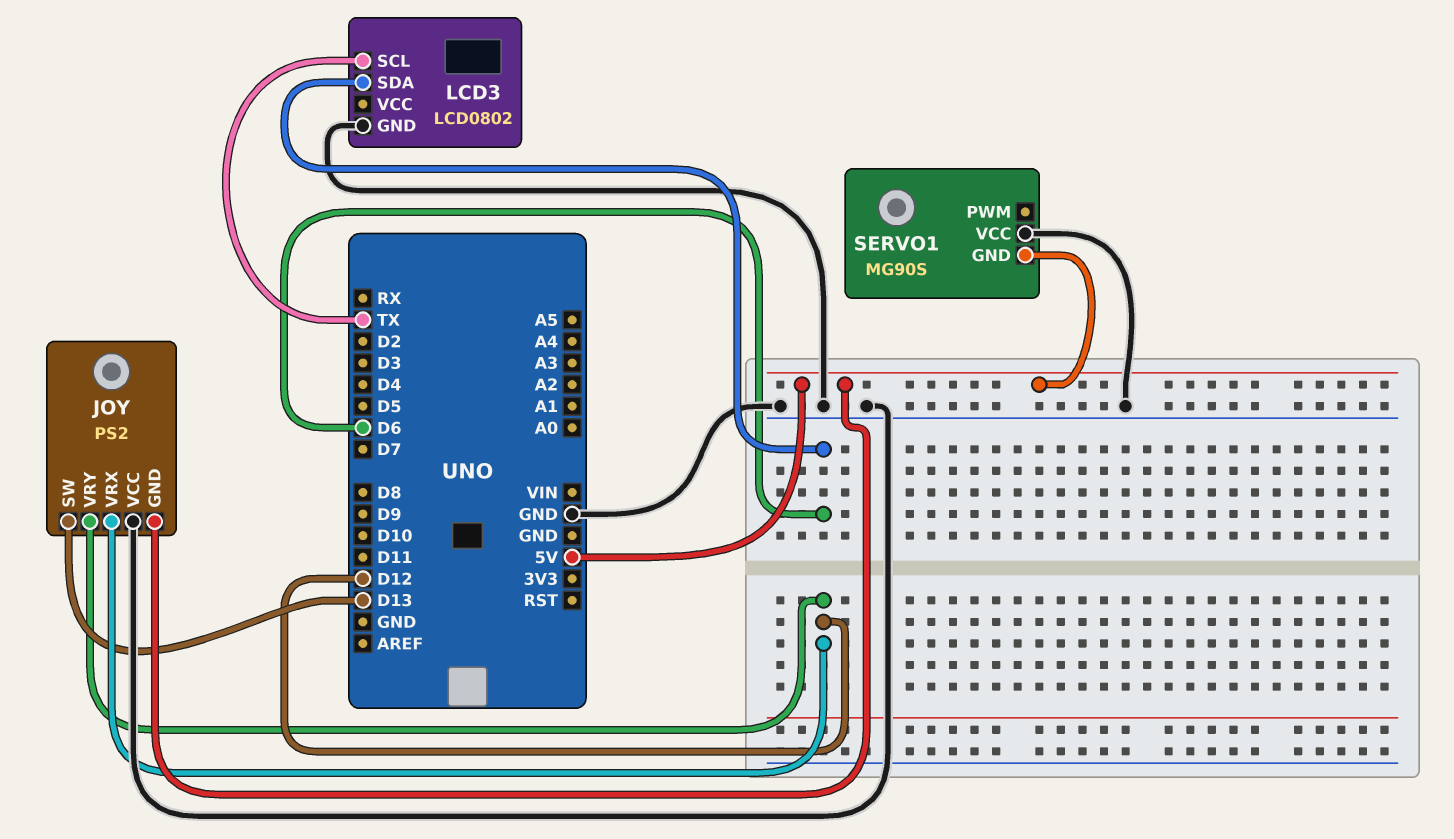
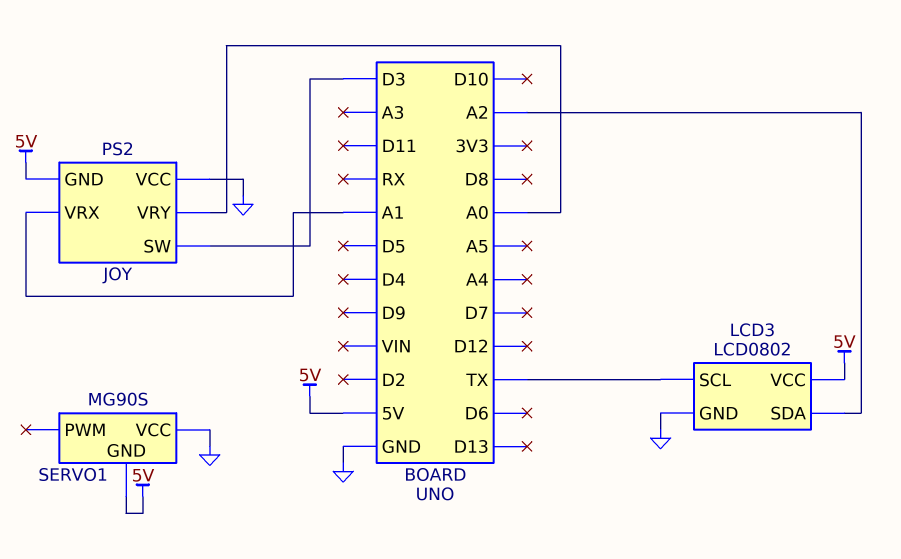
JOY pin SW: D13 -> D3
JOY pin VRX: D12 -> A1
JOY pin VRY: D12 -> A0
LCD3 pin SDA: D6 -> A2
LCD3 pin VCC: none -> 5V

